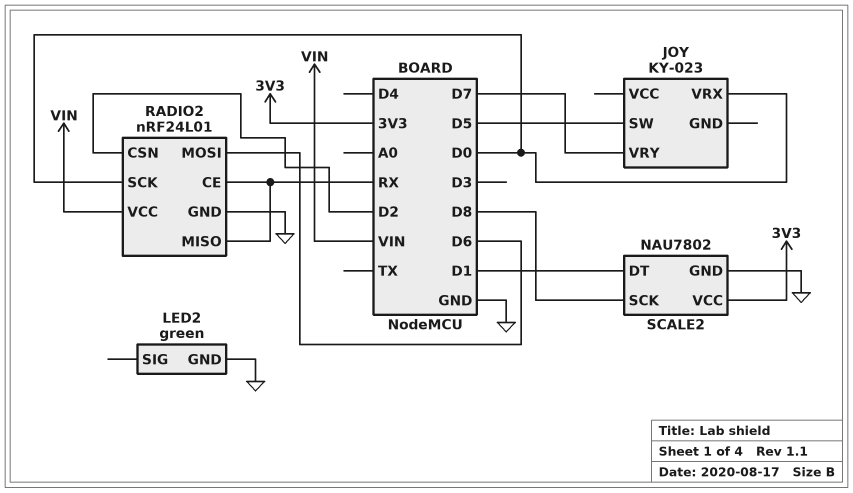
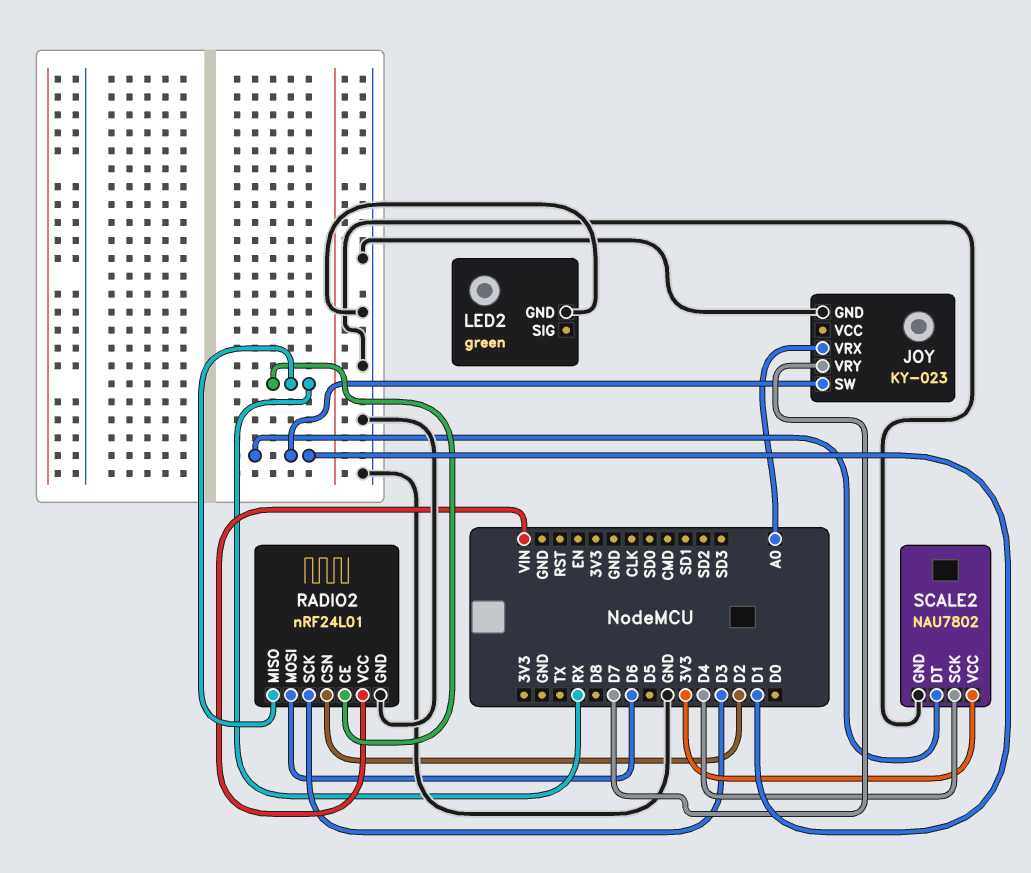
JOY pin GND: none -> GND
JOY pin SW: D5 -> D1
JOY pin VRX: D0 -> A0
RADIO2 pin SCK: D0 -> D3
SCALE2 pin SCK: D8 -> D4

